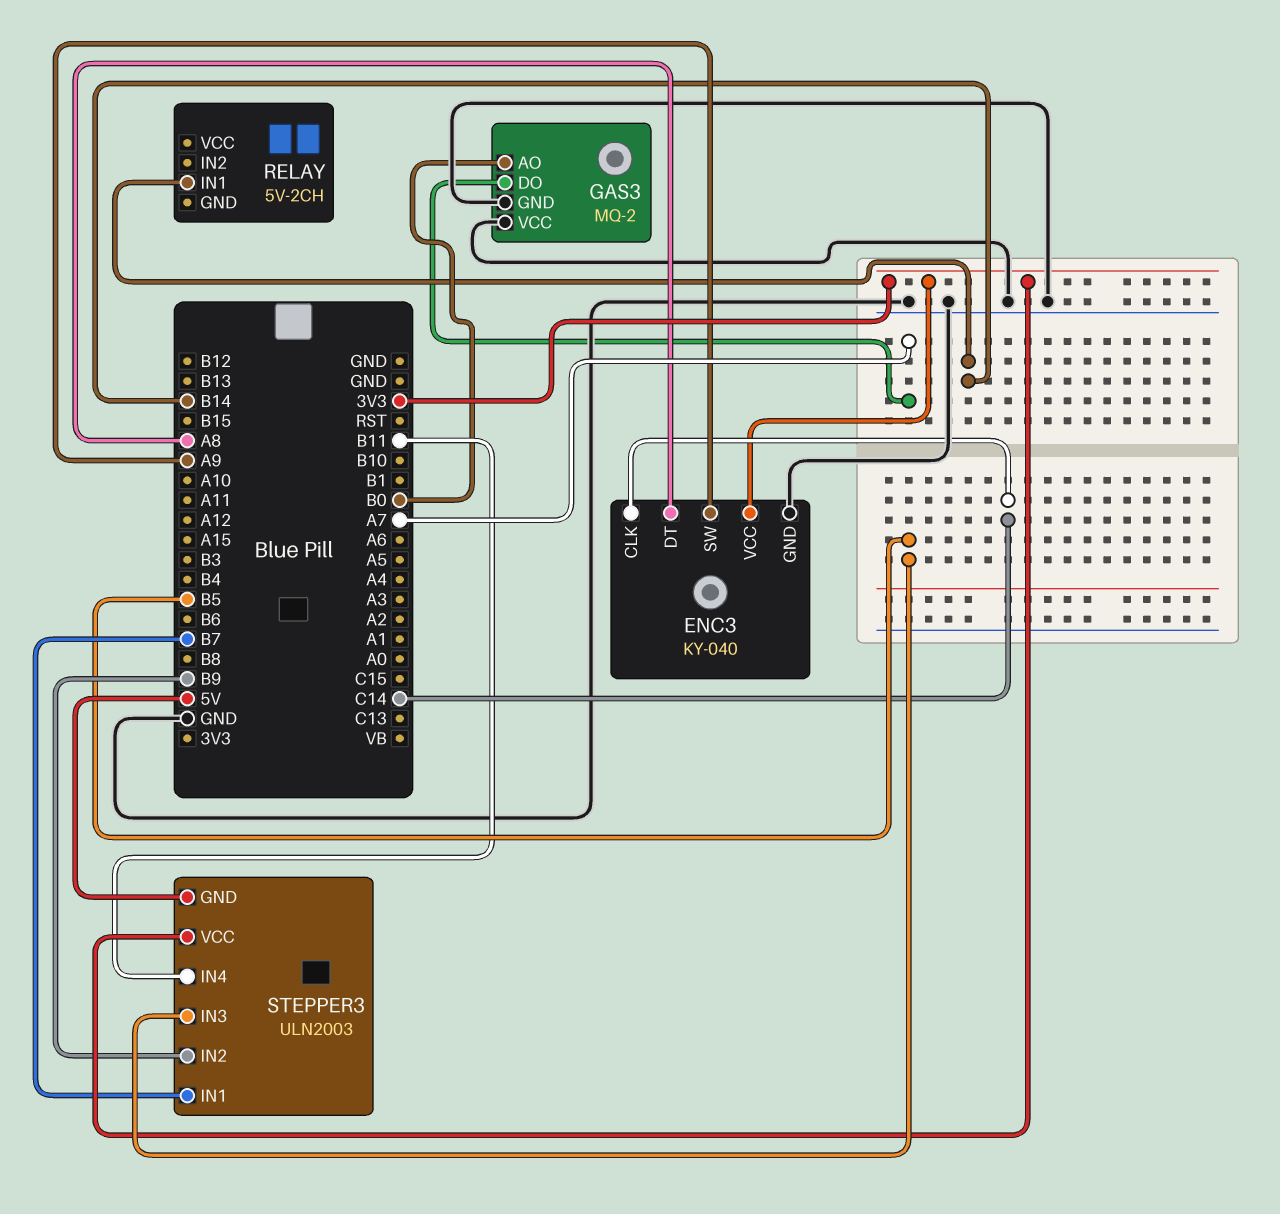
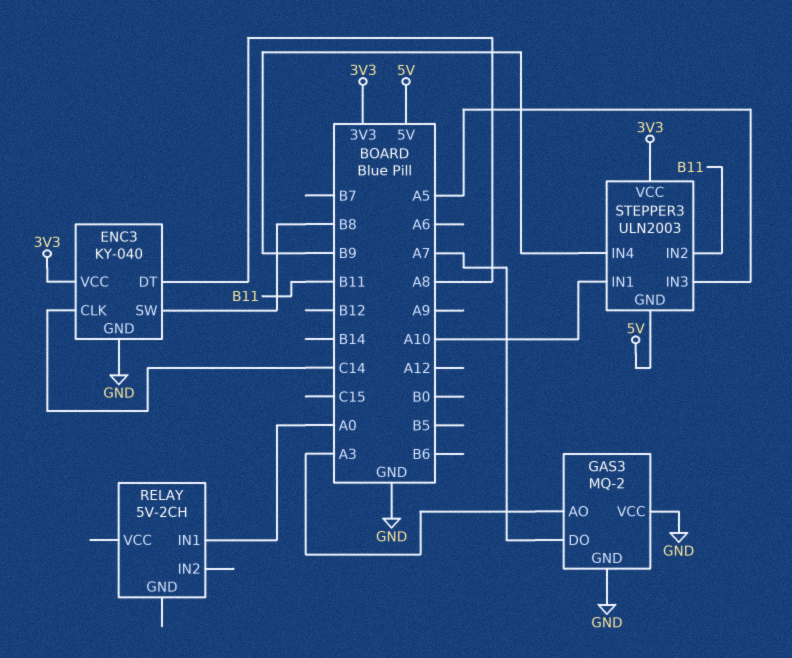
ENC3 pin SW: A9 -> B8
GAS3 pin AO: B0 -> A3
RELAY pin IN1: B14 -> A0
STEPPER3 pin IN1: B7 -> A10
STEPPER3 pin IN2: B9 -> B11
STEPPER3 pin IN3: B5 -> A5
STEPPER3 pin IN4: B11 -> B9

